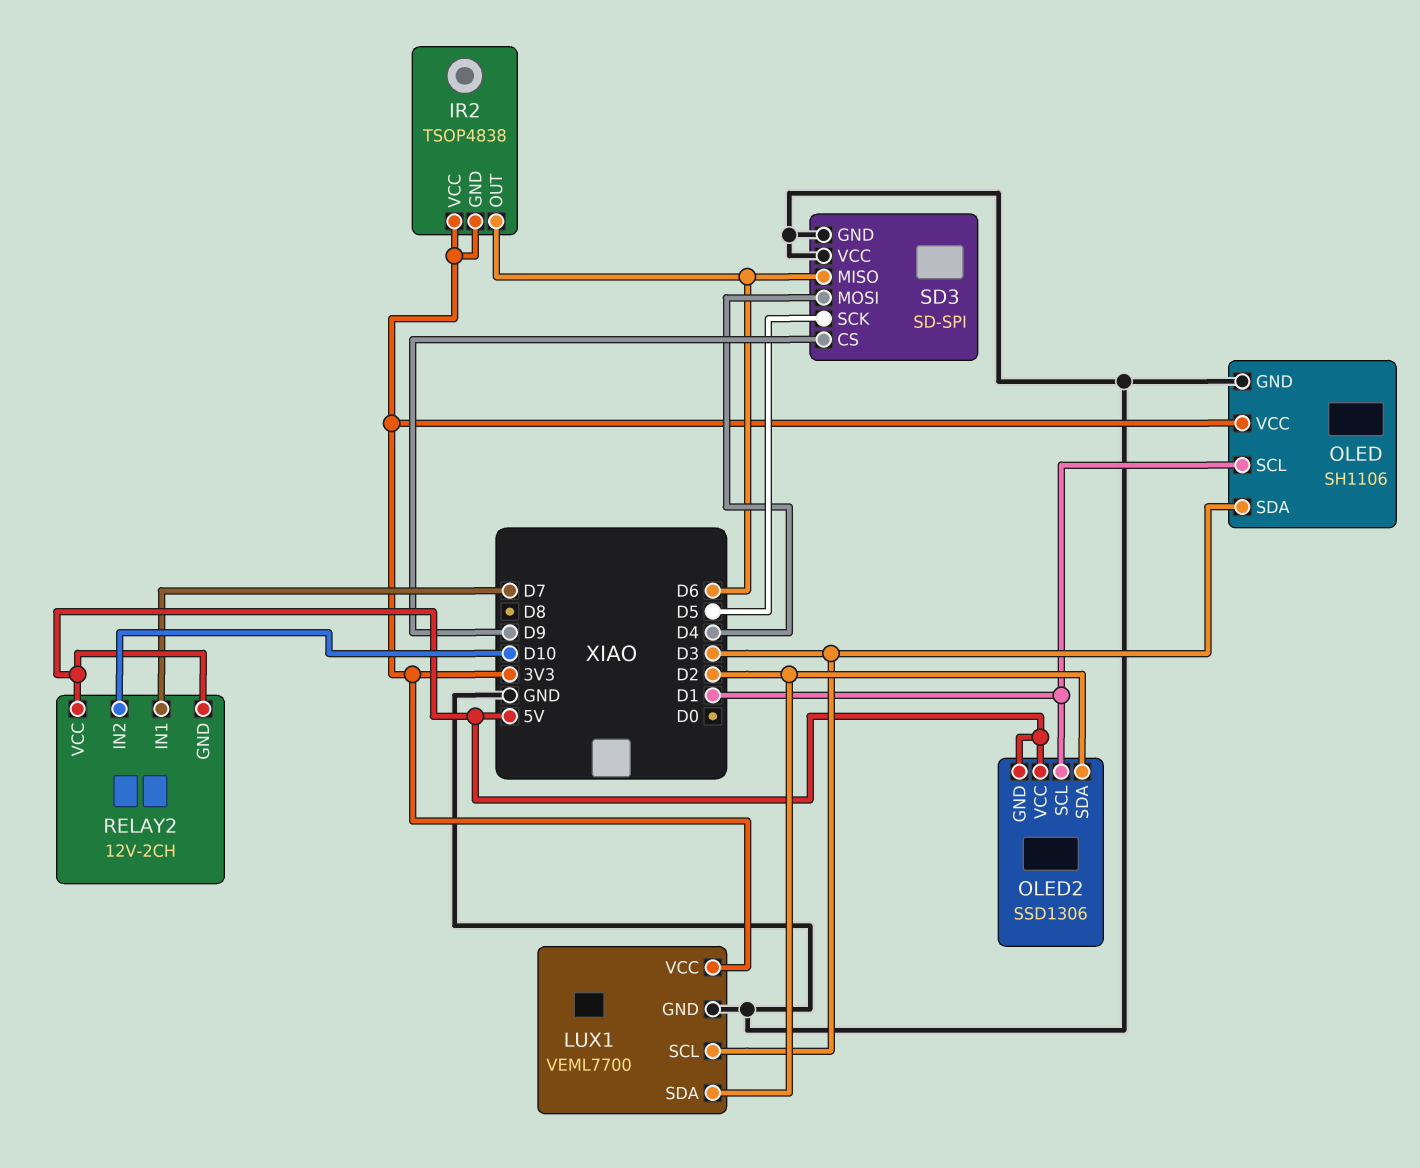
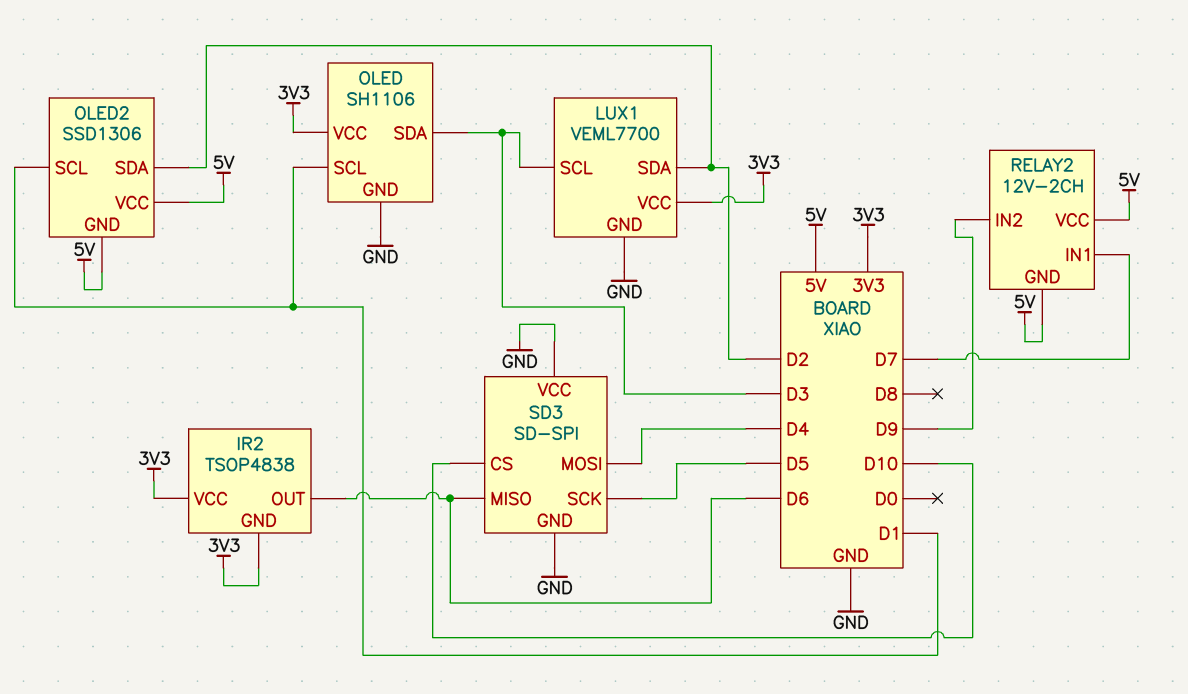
RELAY2 pin IN2: D10 -> D9
SD3 pin CS: D9 -> D10

